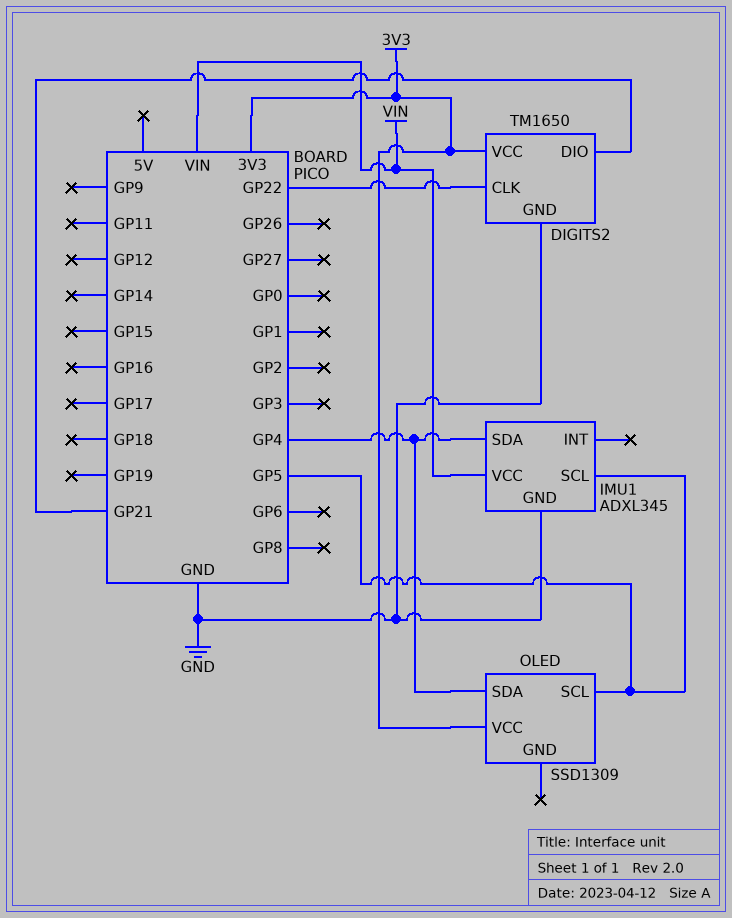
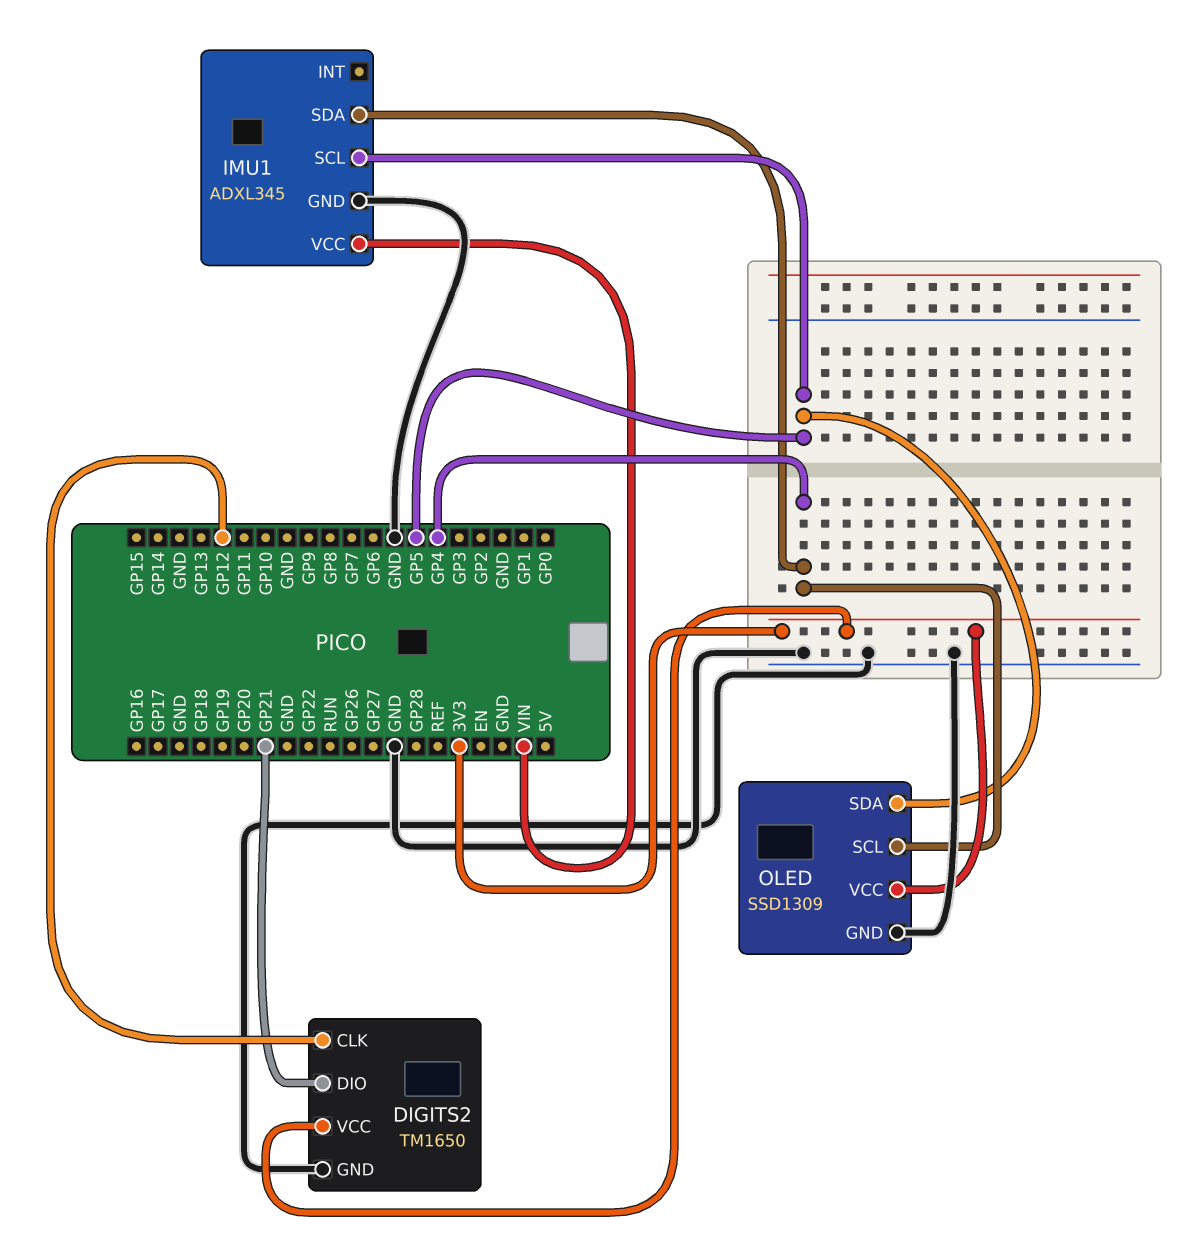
DIGITS2 pin CLK: GP22 -> GP12
OLED pin GND: none -> GND
OLED pin SCL: GP5 -> GP4
OLED pin SDA: GP4 -> GP5

